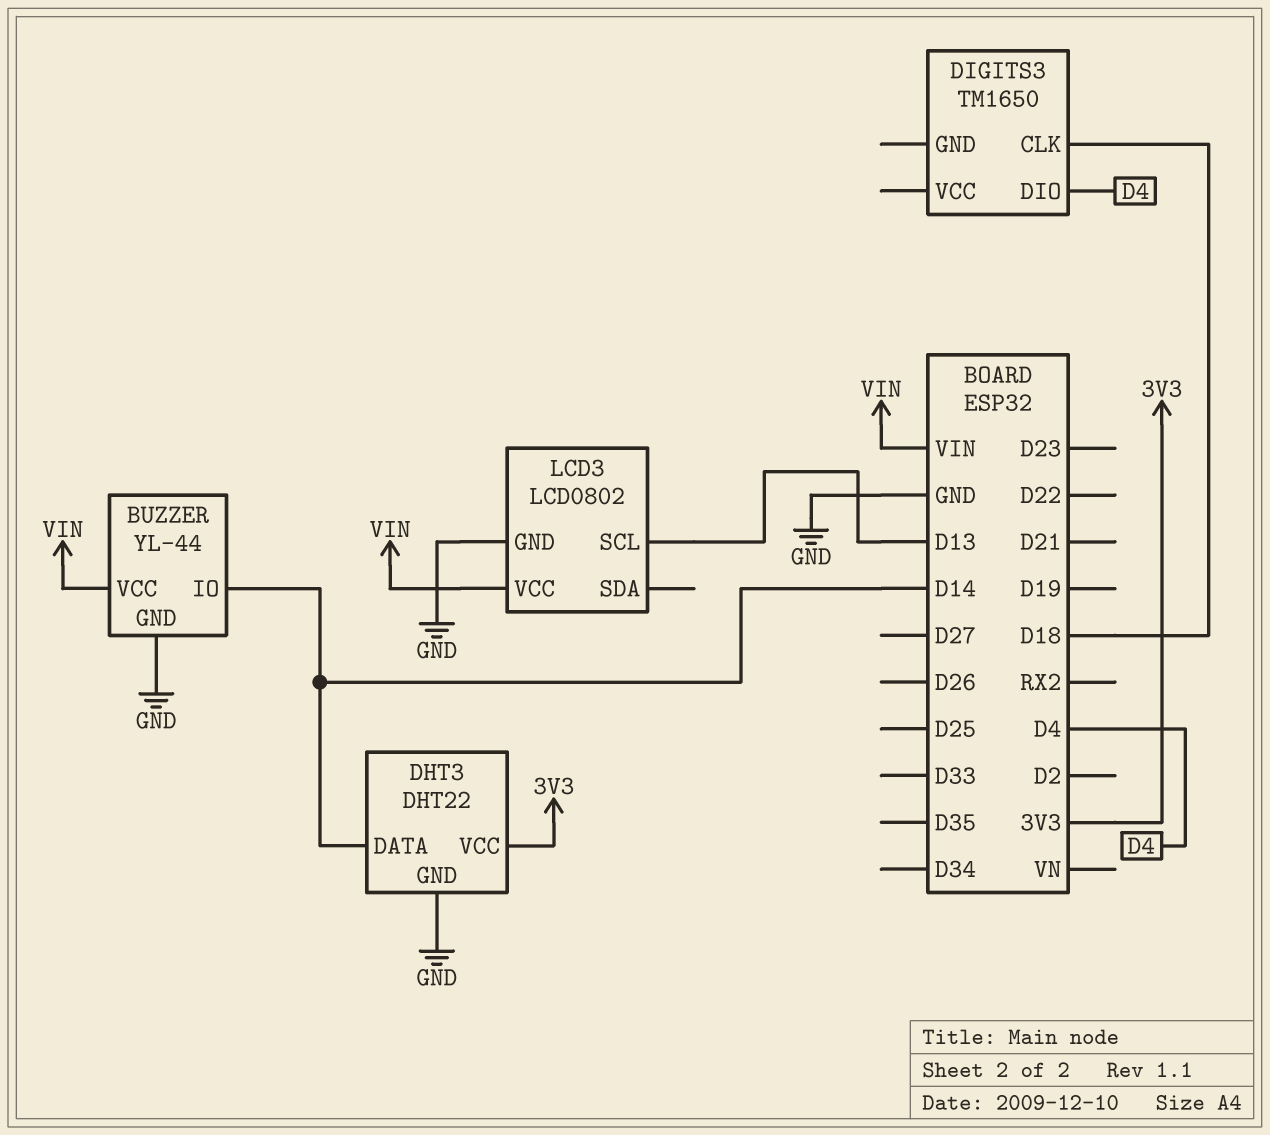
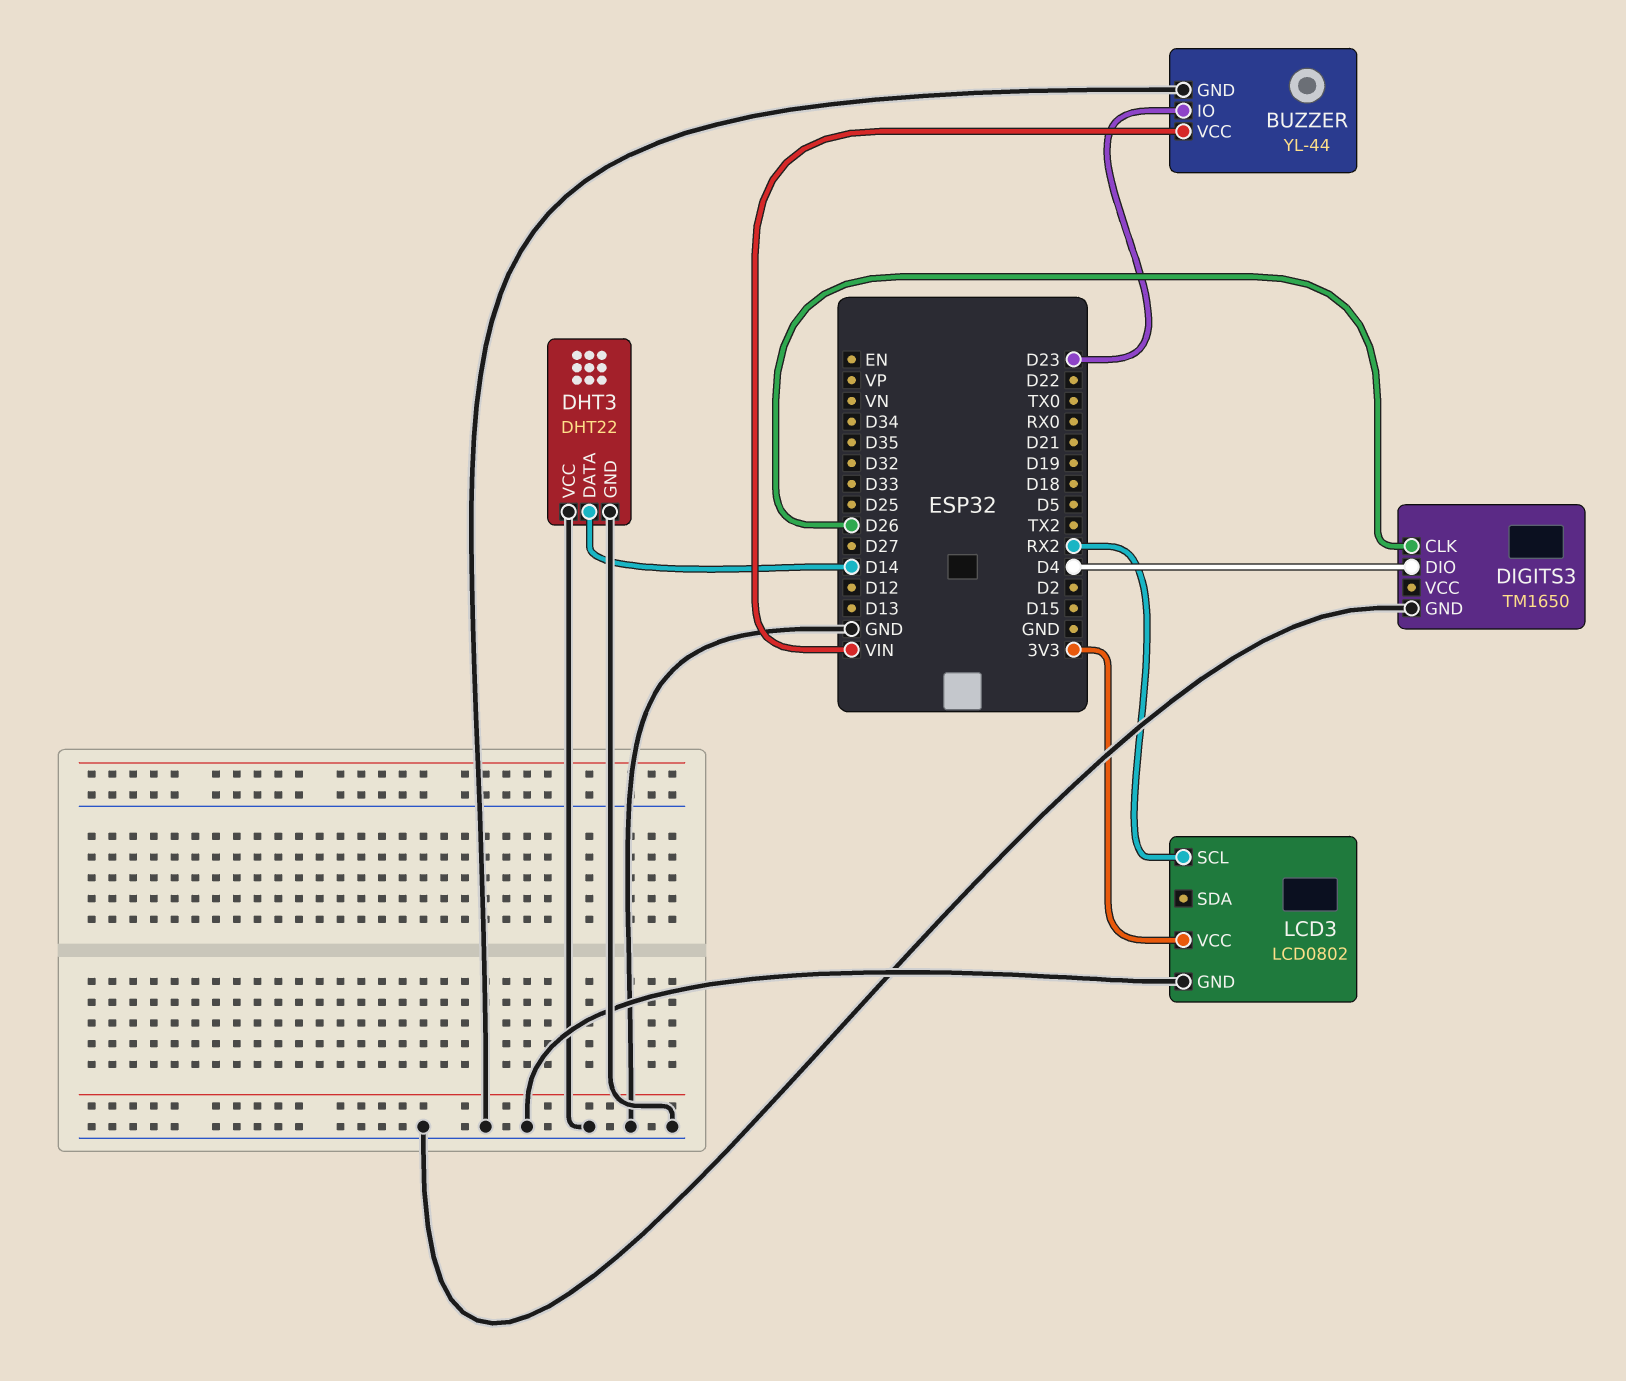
BUZZER pin IO: D14 -> D23
DHT3 pin VCC: 3V3 -> GND
DIGITS3 pin CLK: D18 -> D26
DIGITS3 pin GND: none -> GND
LCD3 pin SCL: D13 -> RX2
LCD3 pin VCC: VIN -> 3V3

